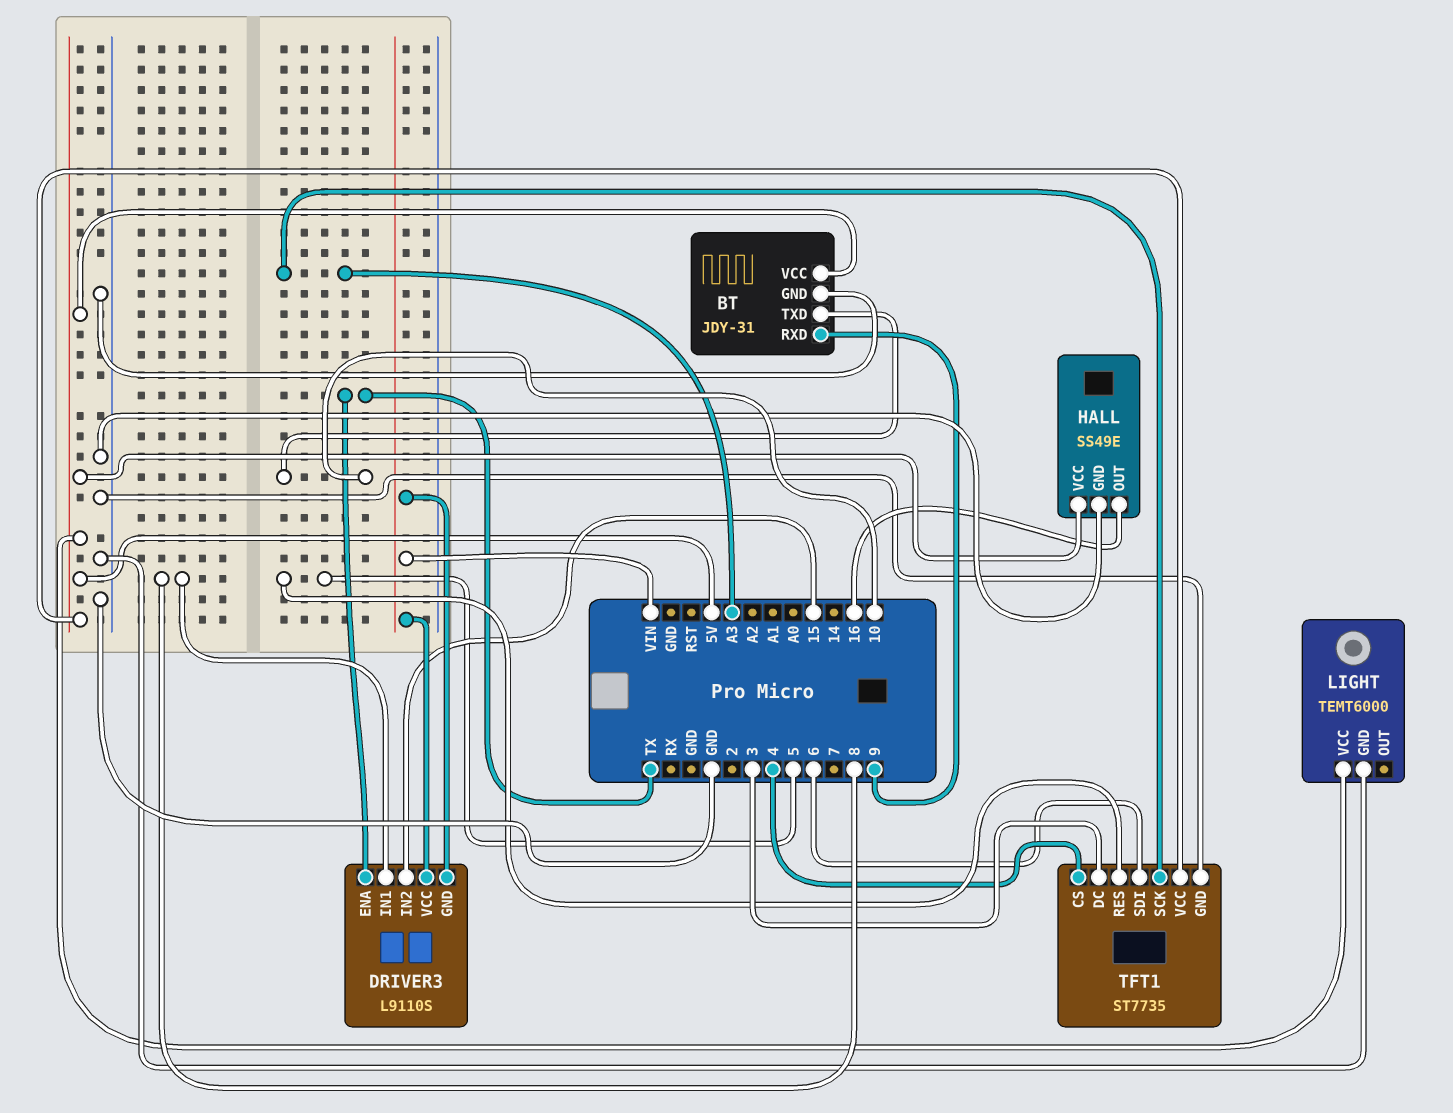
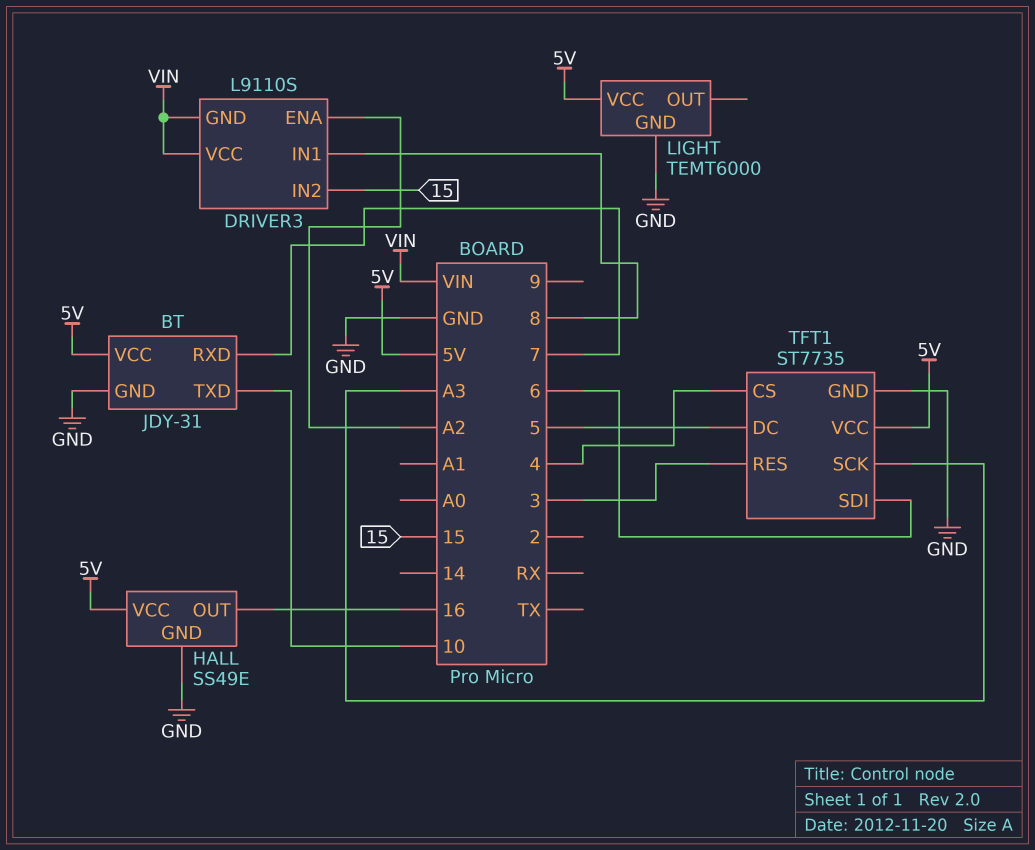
BT pin RXD: 9 -> 7
DRIVER3 pin ENA: TX -> A2
TFT1 pin DC: 3 -> 5
TFT1 pin RES: 5 -> 3

